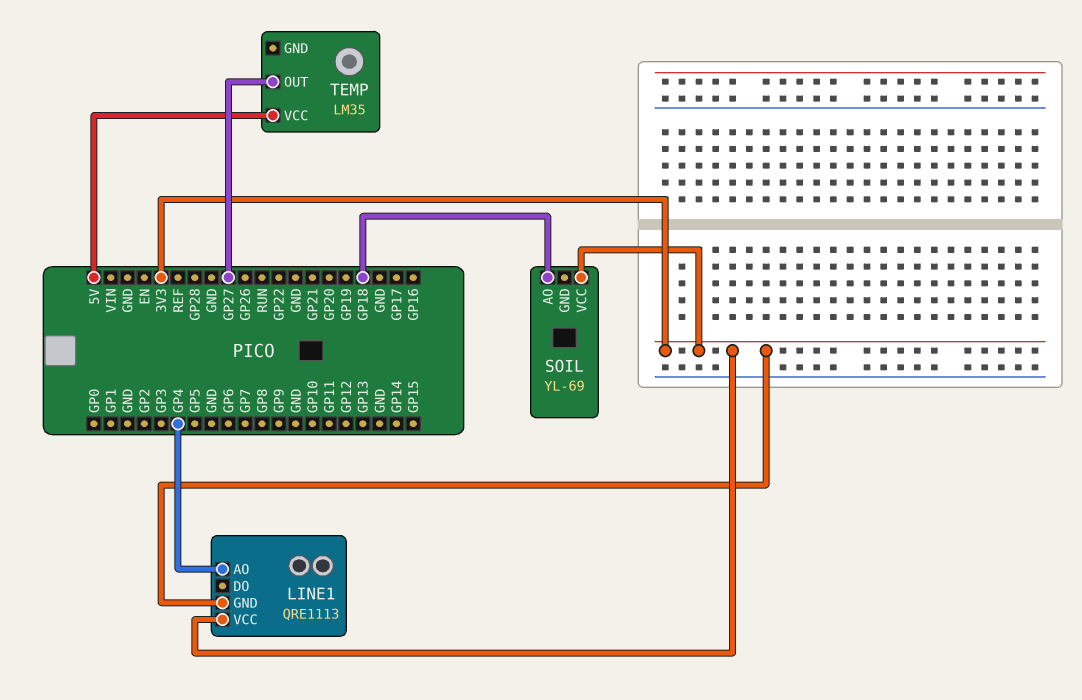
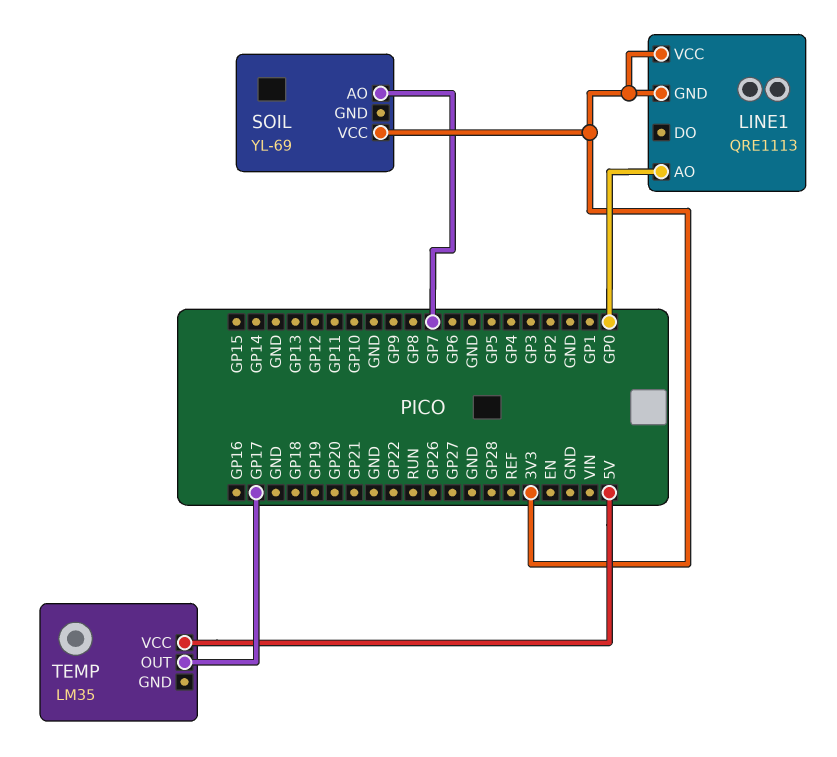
LINE1 pin AO: GP4 -> GP0
SOIL pin AO: GP18 -> GP7
TEMP pin OUT: GP27 -> GP17

